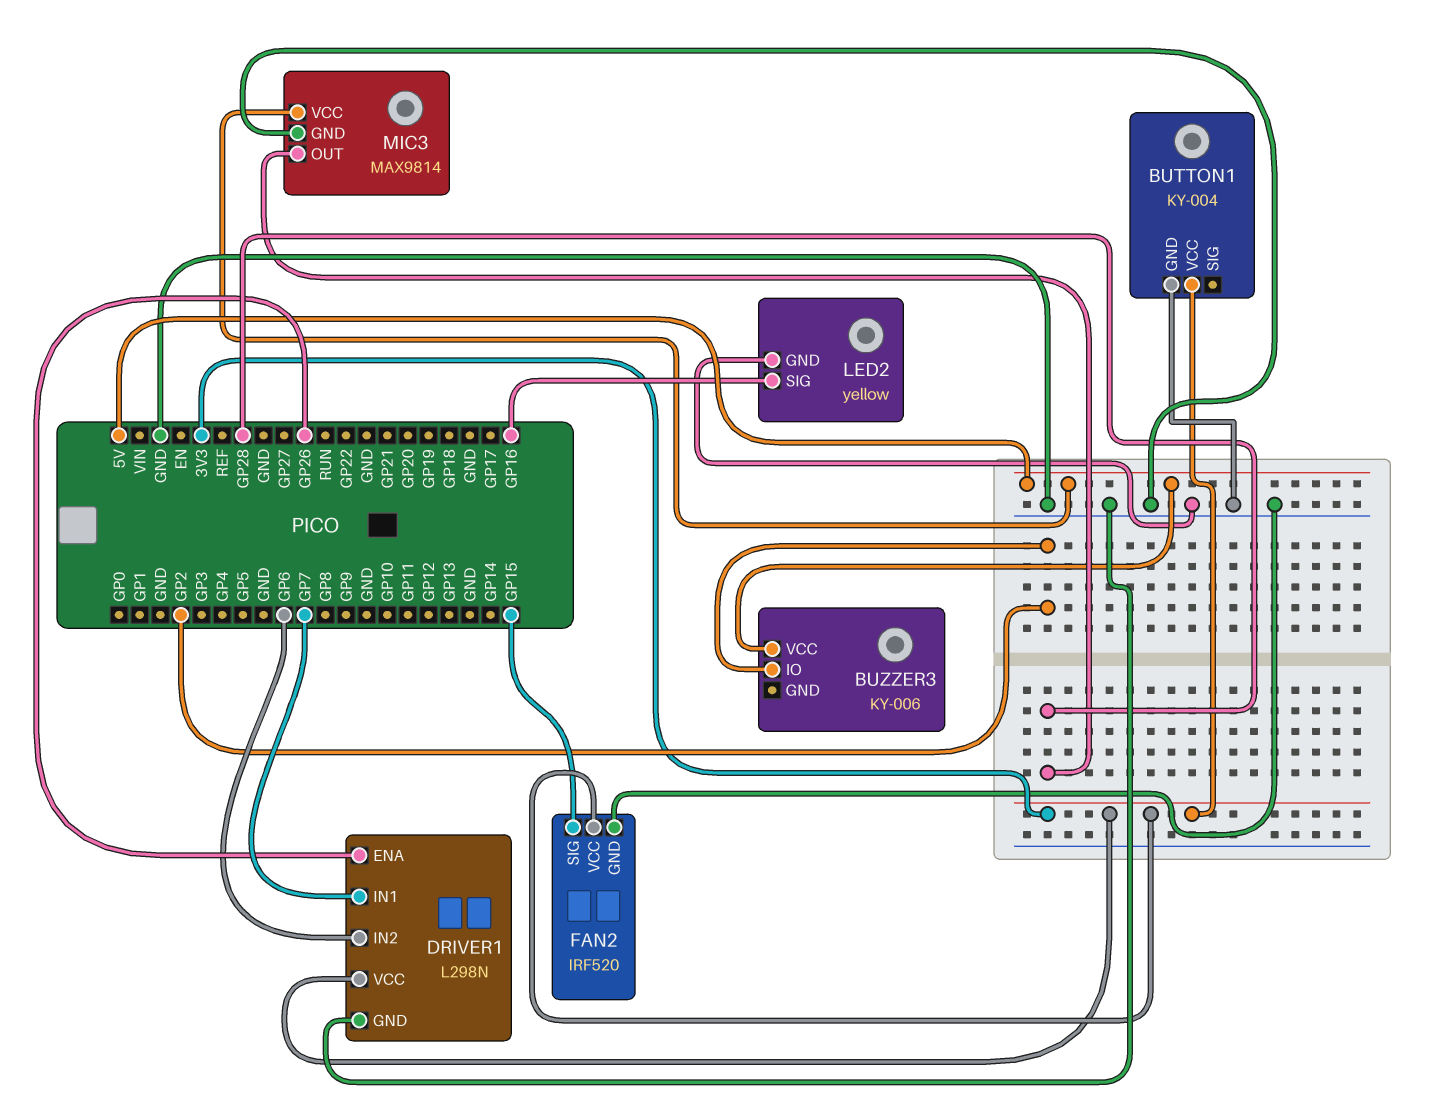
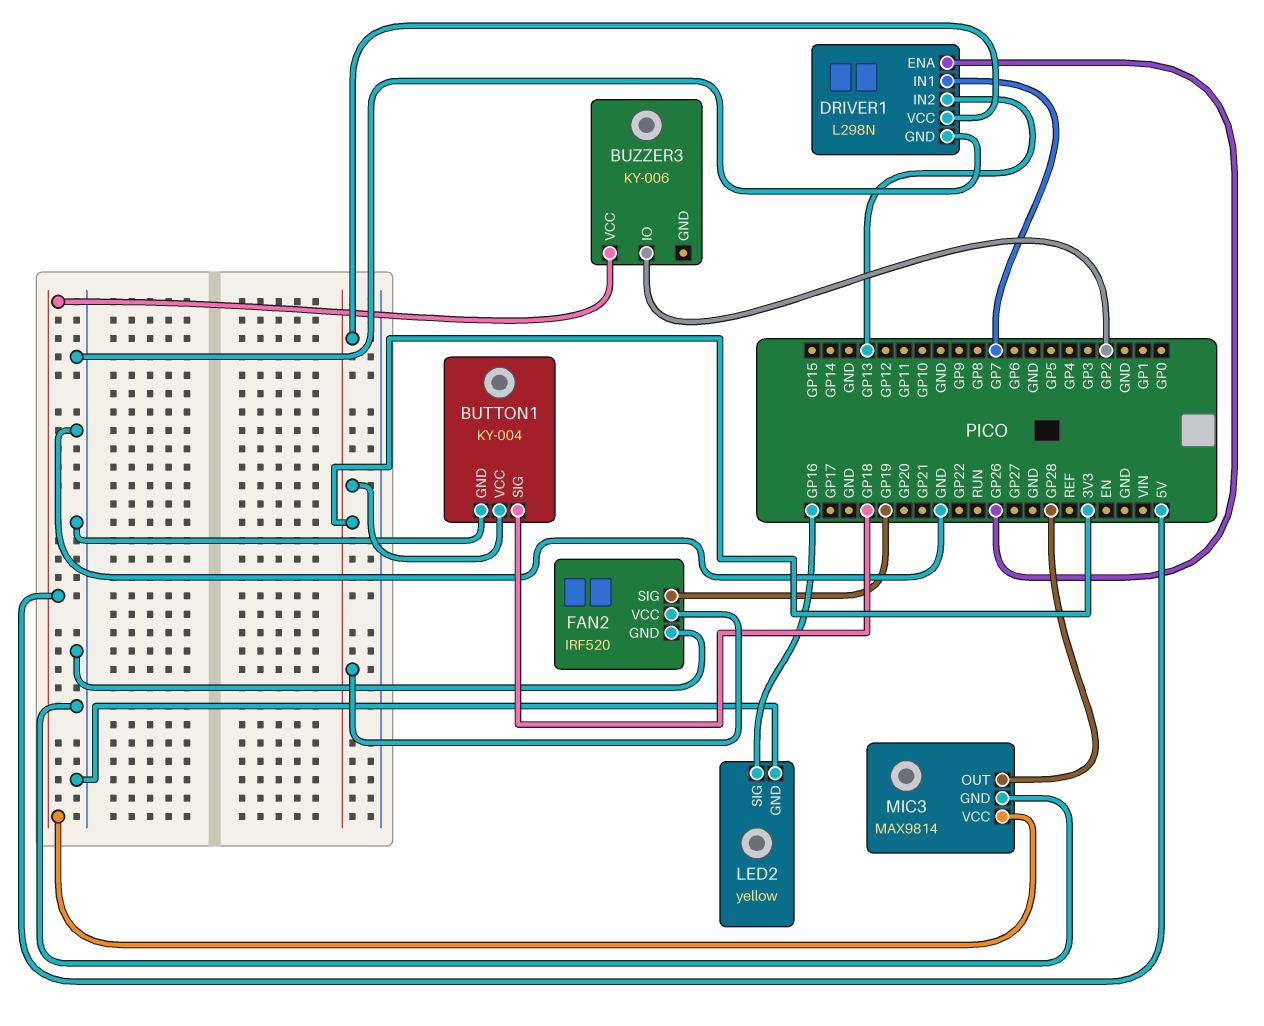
BUTTON1 pin SIG: none -> GP18
DRIVER1 pin IN2: GP6 -> GP13
FAN2 pin SIG: GP15 -> GP19

